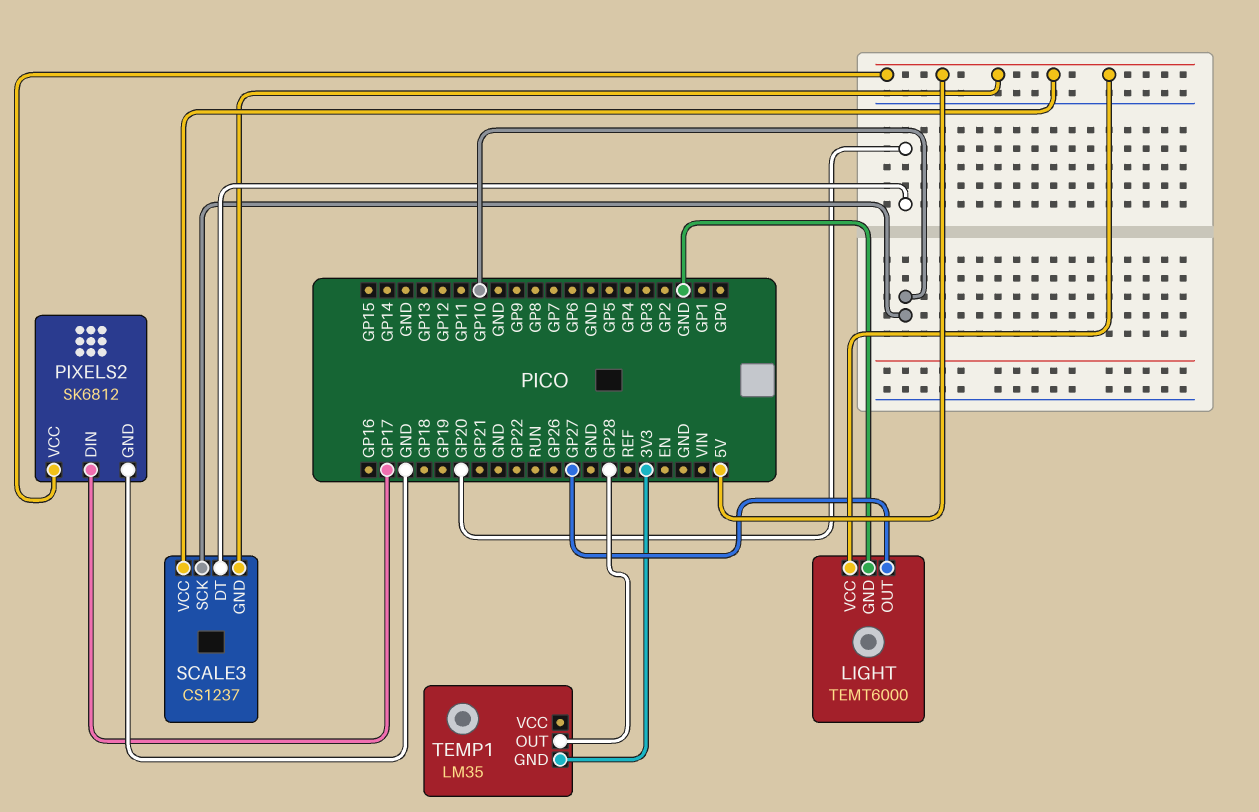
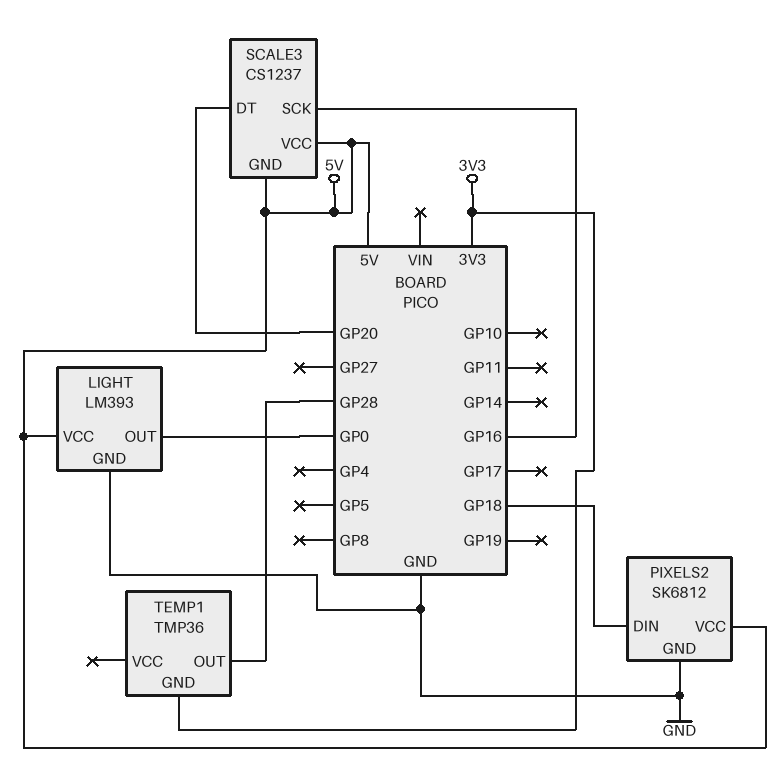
LIGHT: TEMT6000 -> LM393
LIGHT pin OUT: GP27 -> GP0
PIXELS2 pin DIN: GP17 -> GP18
SCALE3 pin SCK: GP10 -> GP16
TEMP1: LM35 -> TMP36

